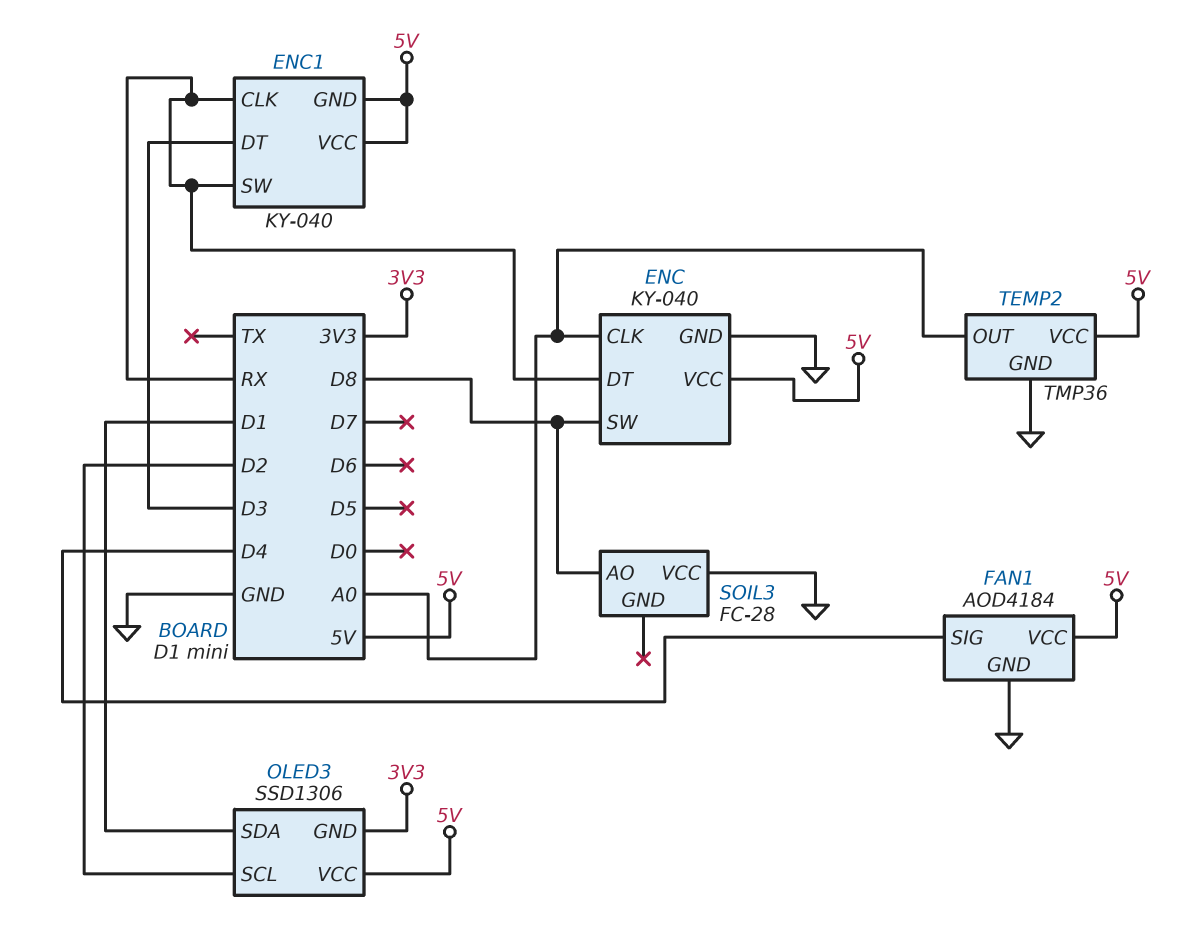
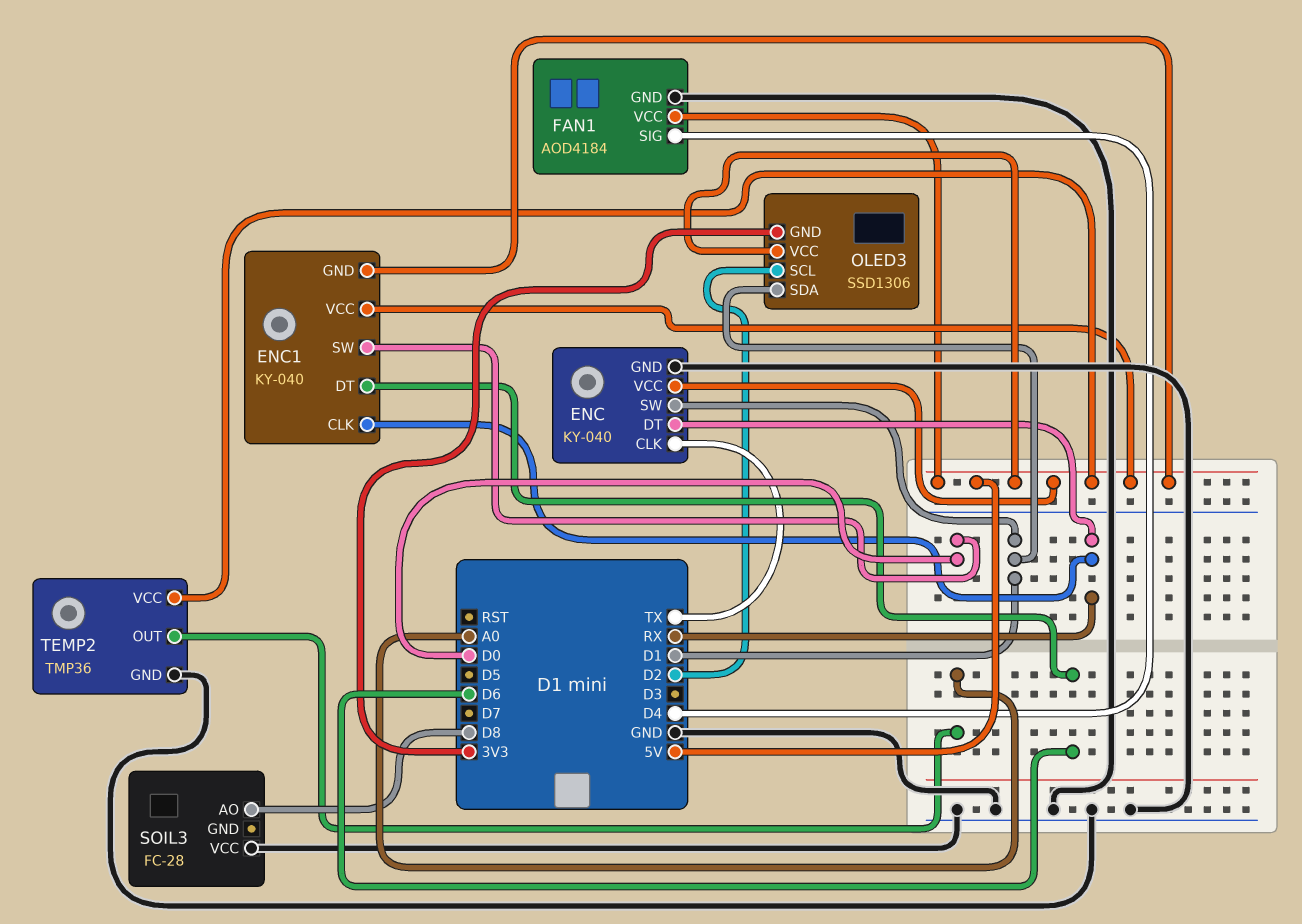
ENC pin CLK: A0 -> TX
ENC pin SW: D8 -> D1
ENC1 pin DT: D3 -> D6
ENC1 pin SW: RX -> D0

